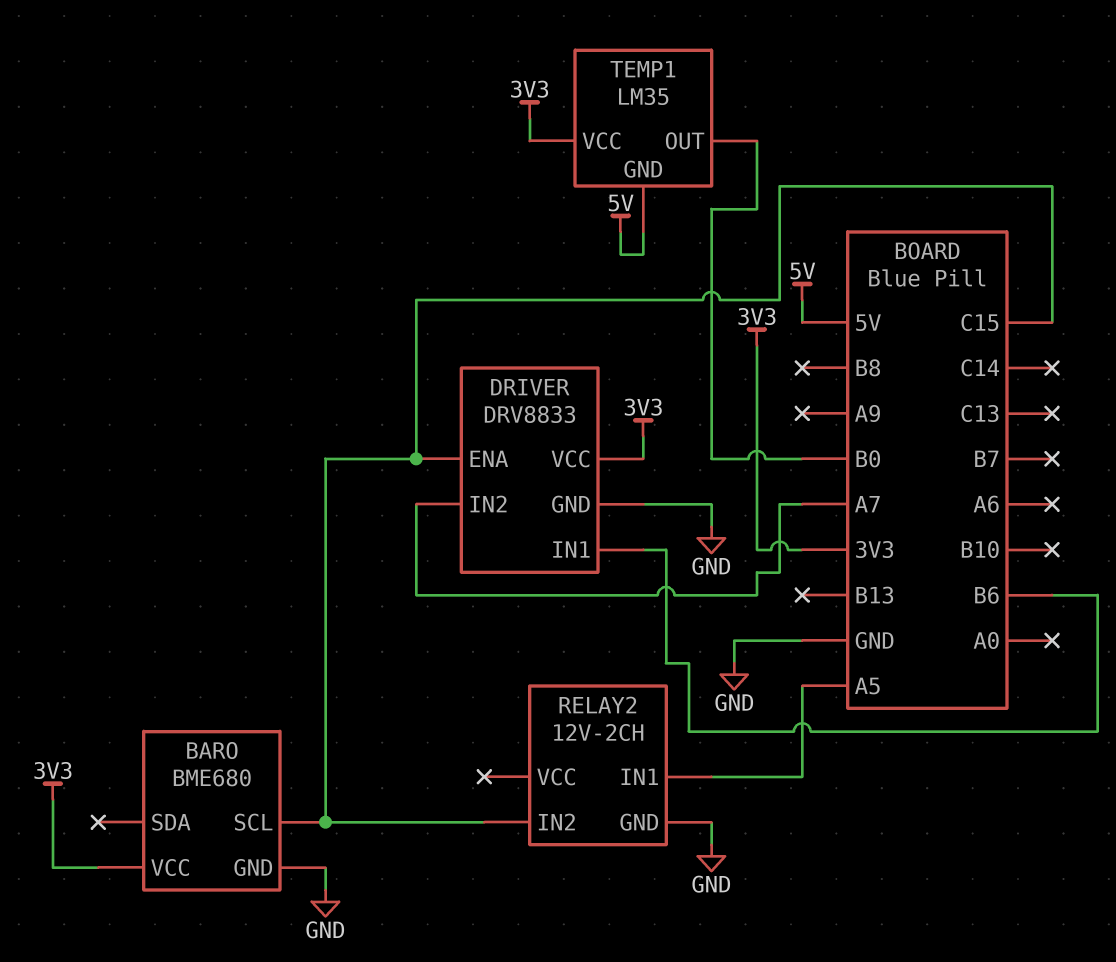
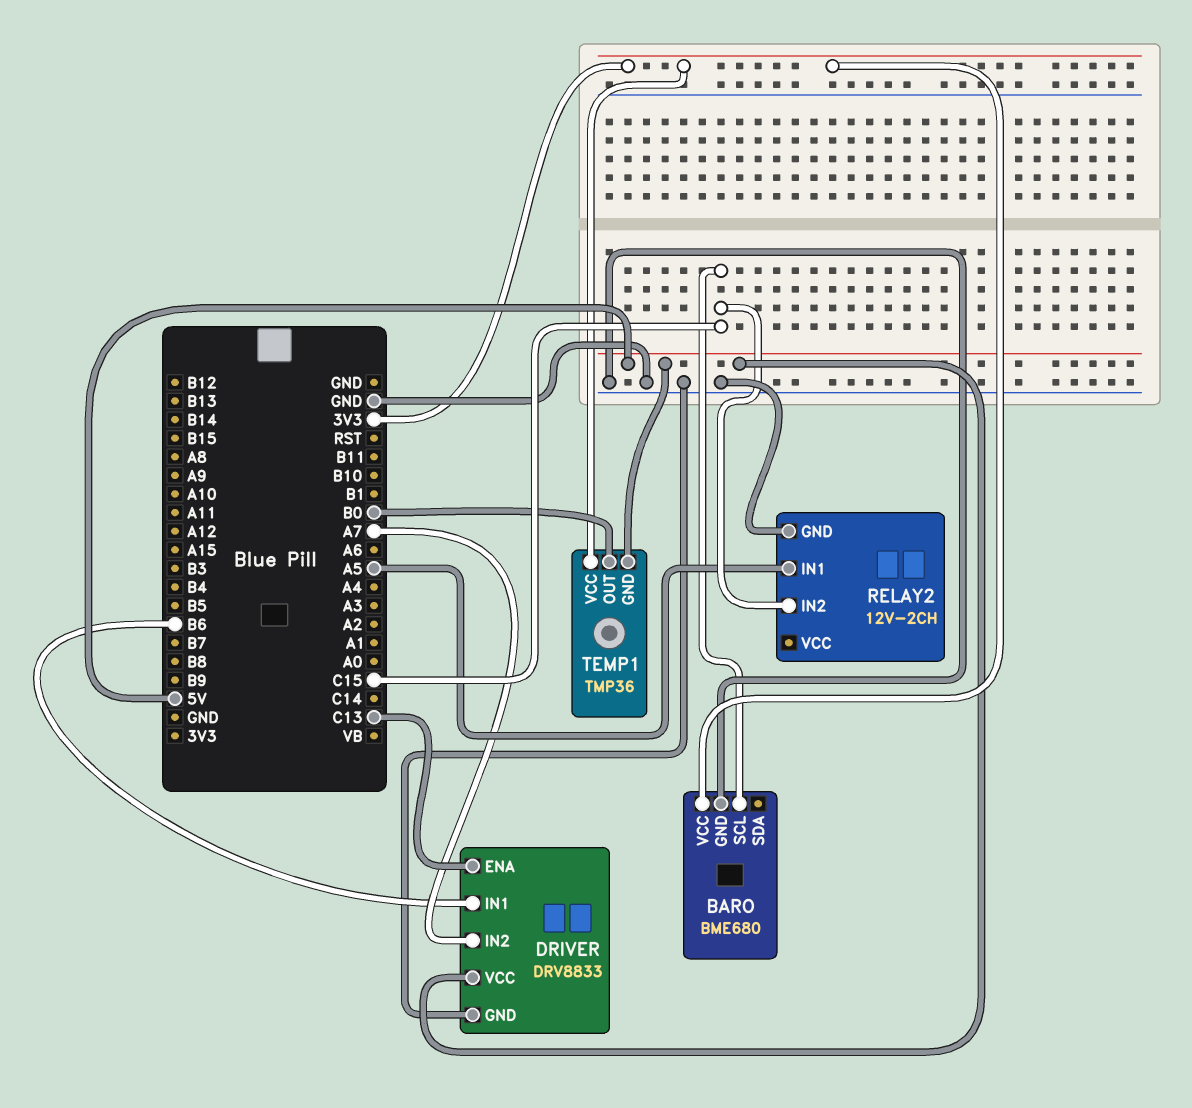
DRIVER pin ENA: C15 -> C13
DRIVER pin VCC: 3V3 -> 5V
TEMP1: LM35 -> TMP36

